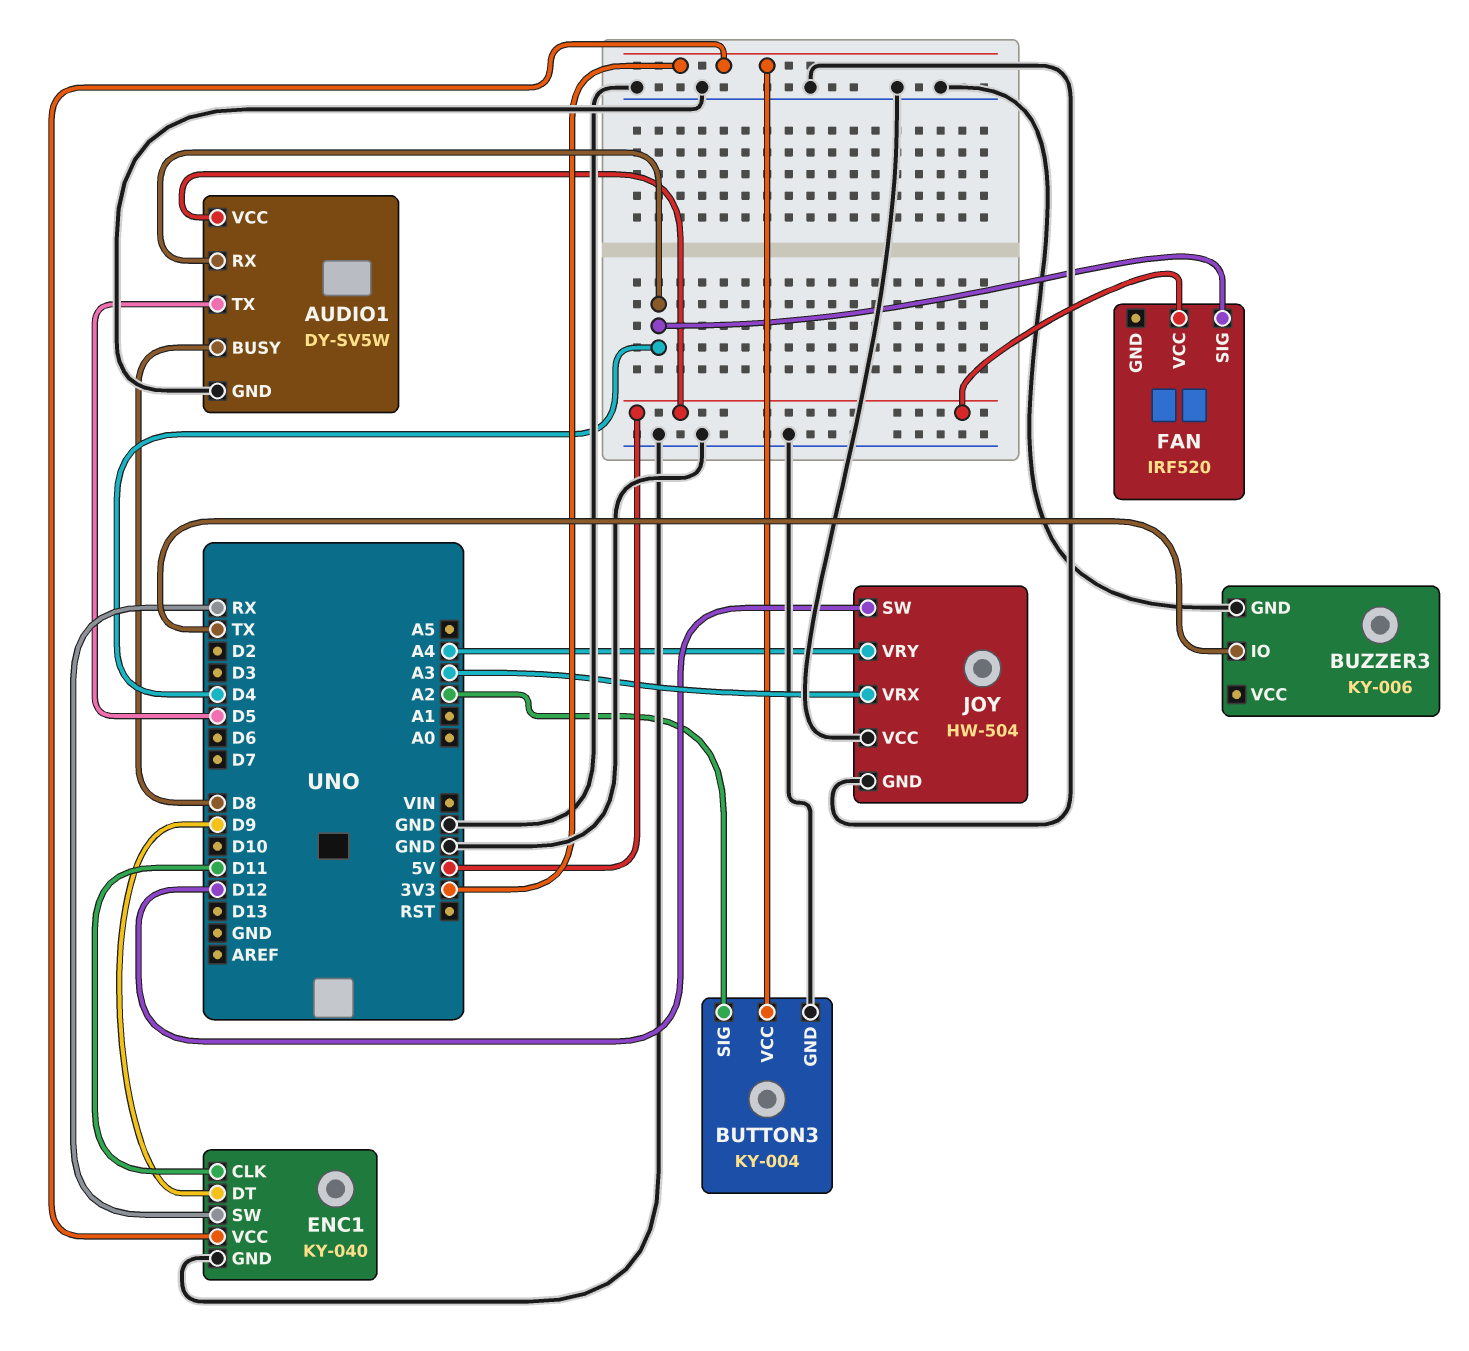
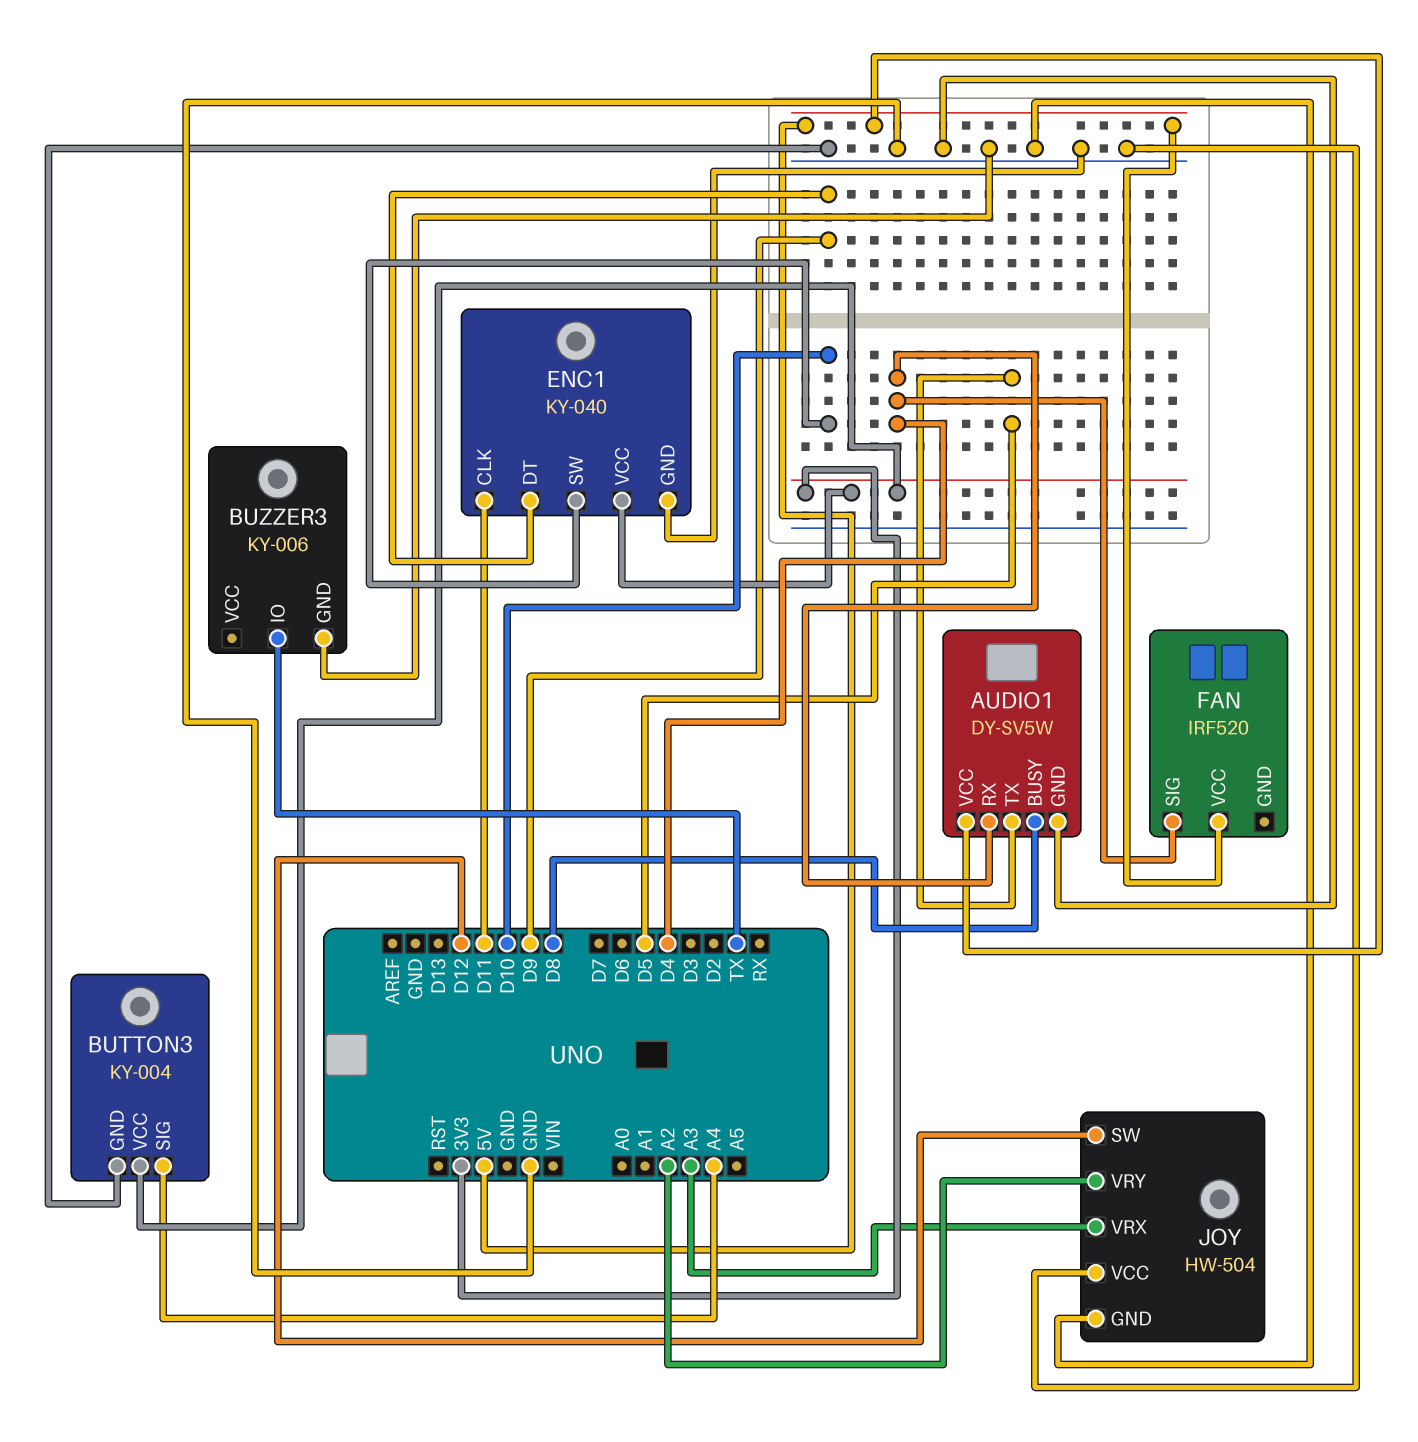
BUTTON3 pin SIG: A2 -> A4
ENC1 pin SW: RX -> D10
JOY pin VRY: A4 -> A2

